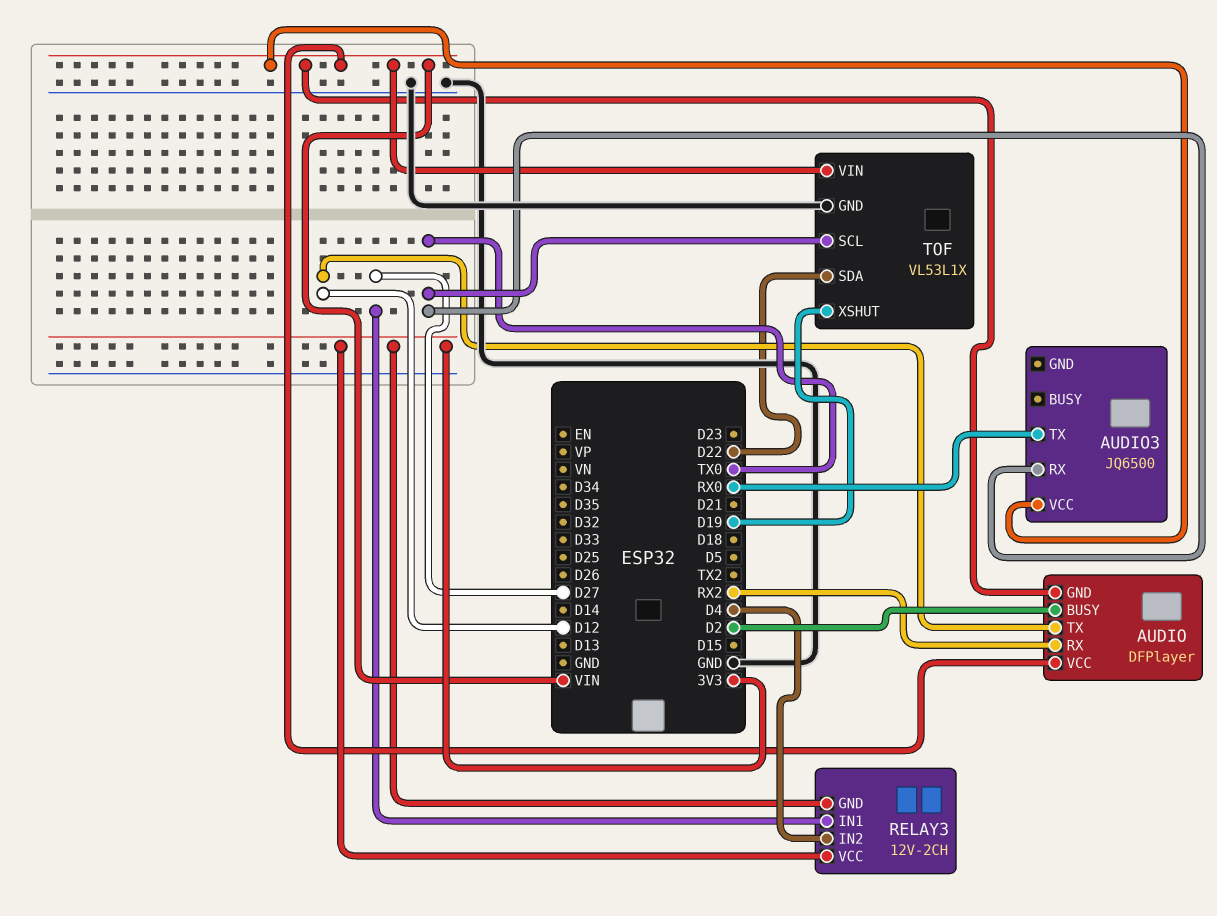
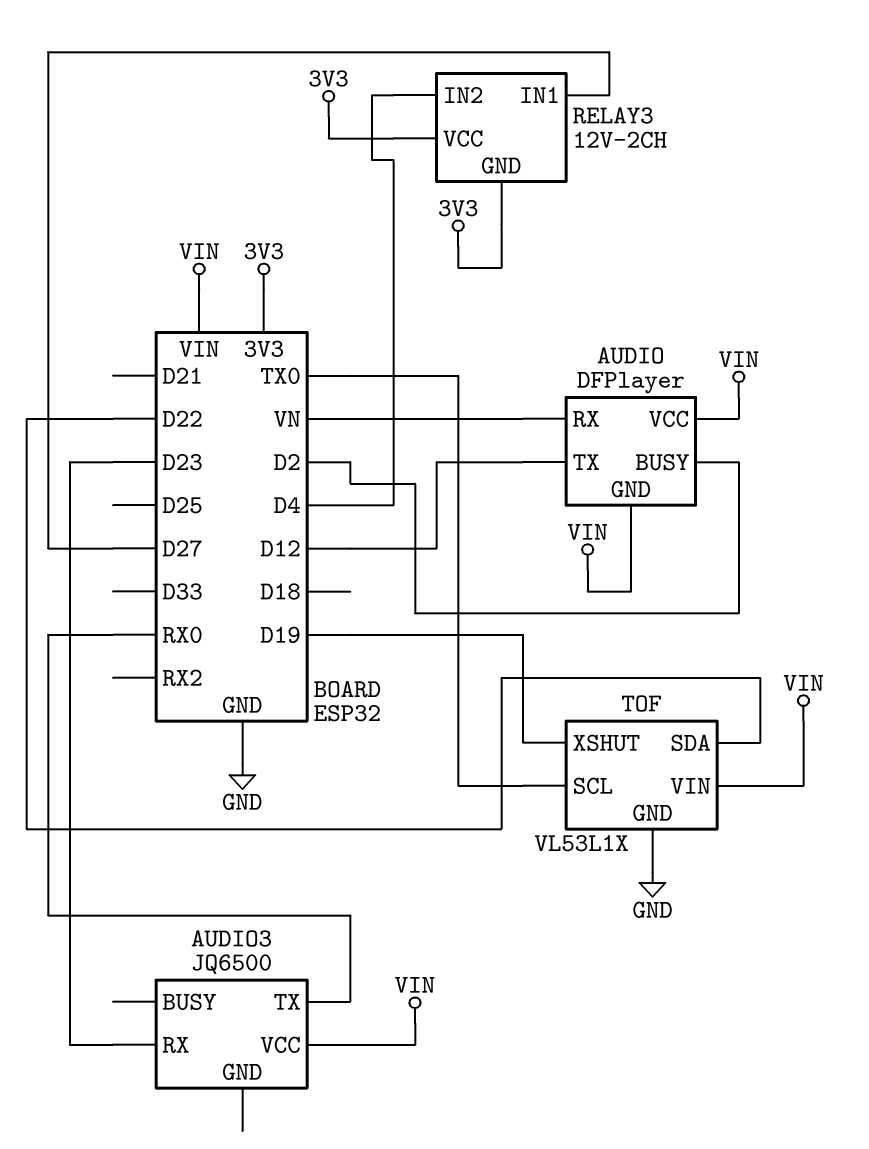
AUDIO pin RX: RX2 -> VN
AUDIO3 pin RX: TX0 -> D23

